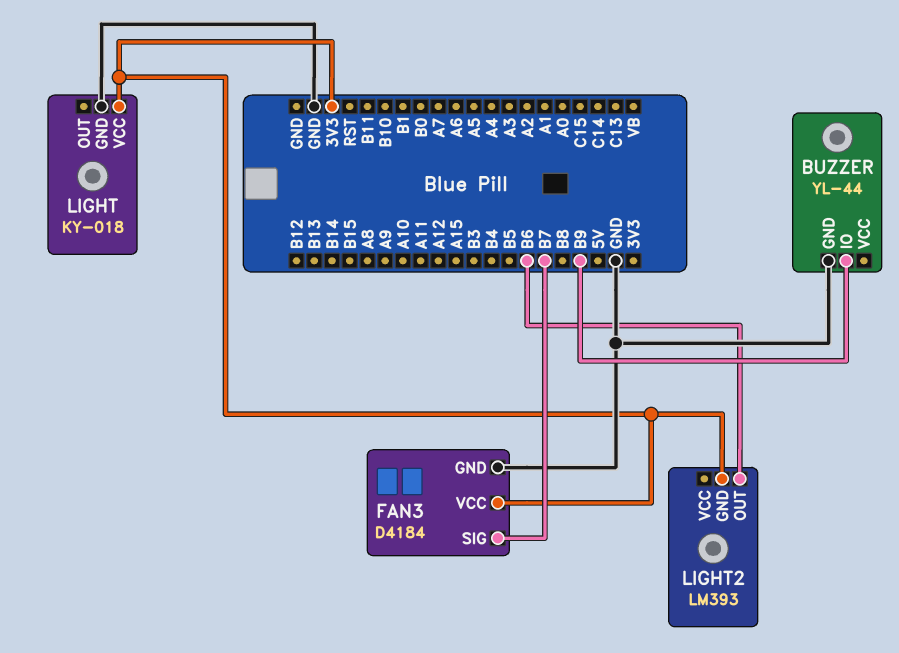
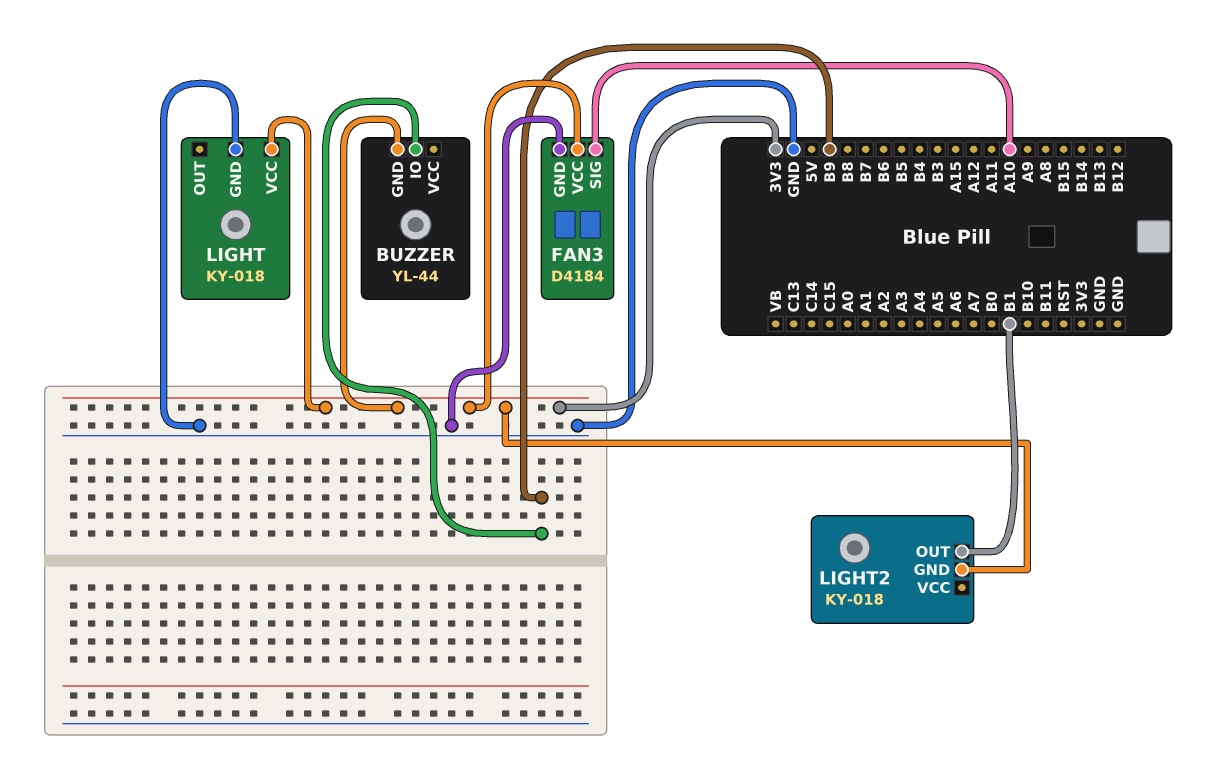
BUZZER pin GND: GND -> 3V3
FAN3 pin SIG: B7 -> A10
LIGHT2: LM393 -> KY-018
LIGHT2 pin OUT: B6 -> B1

